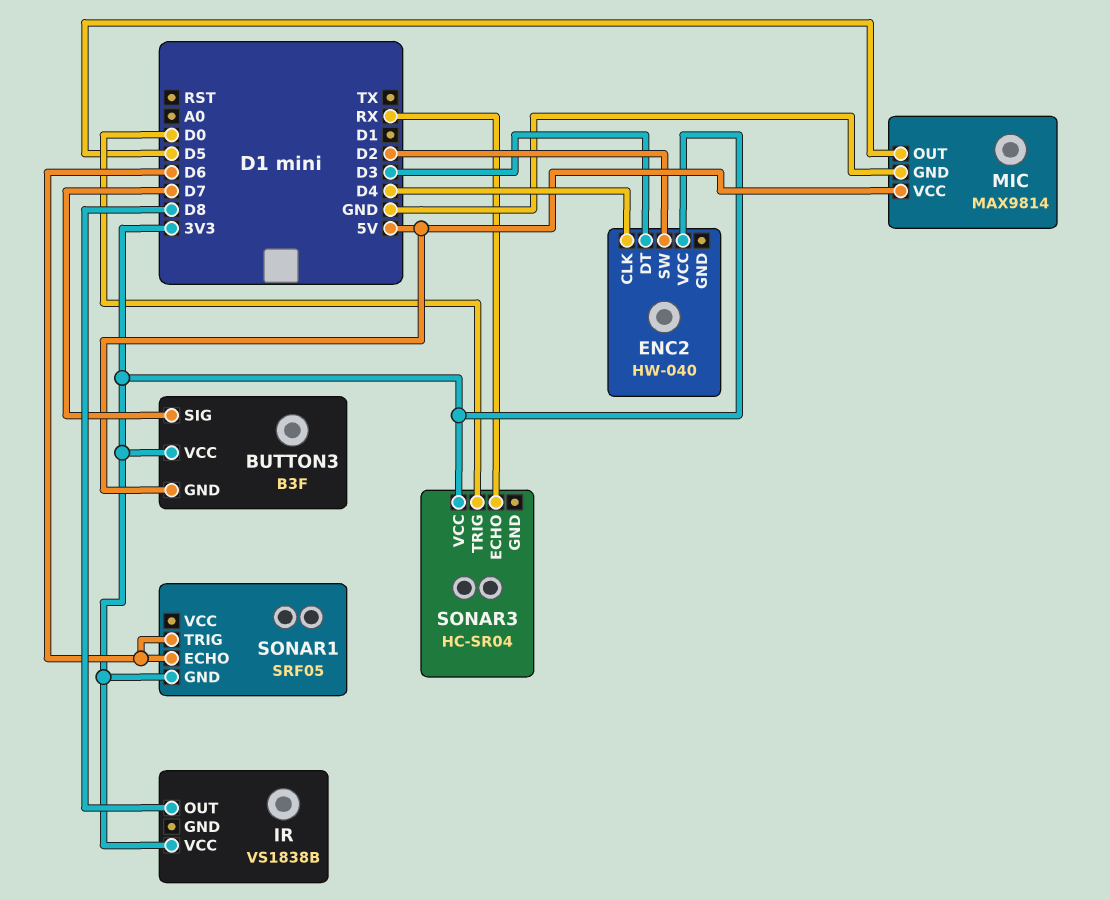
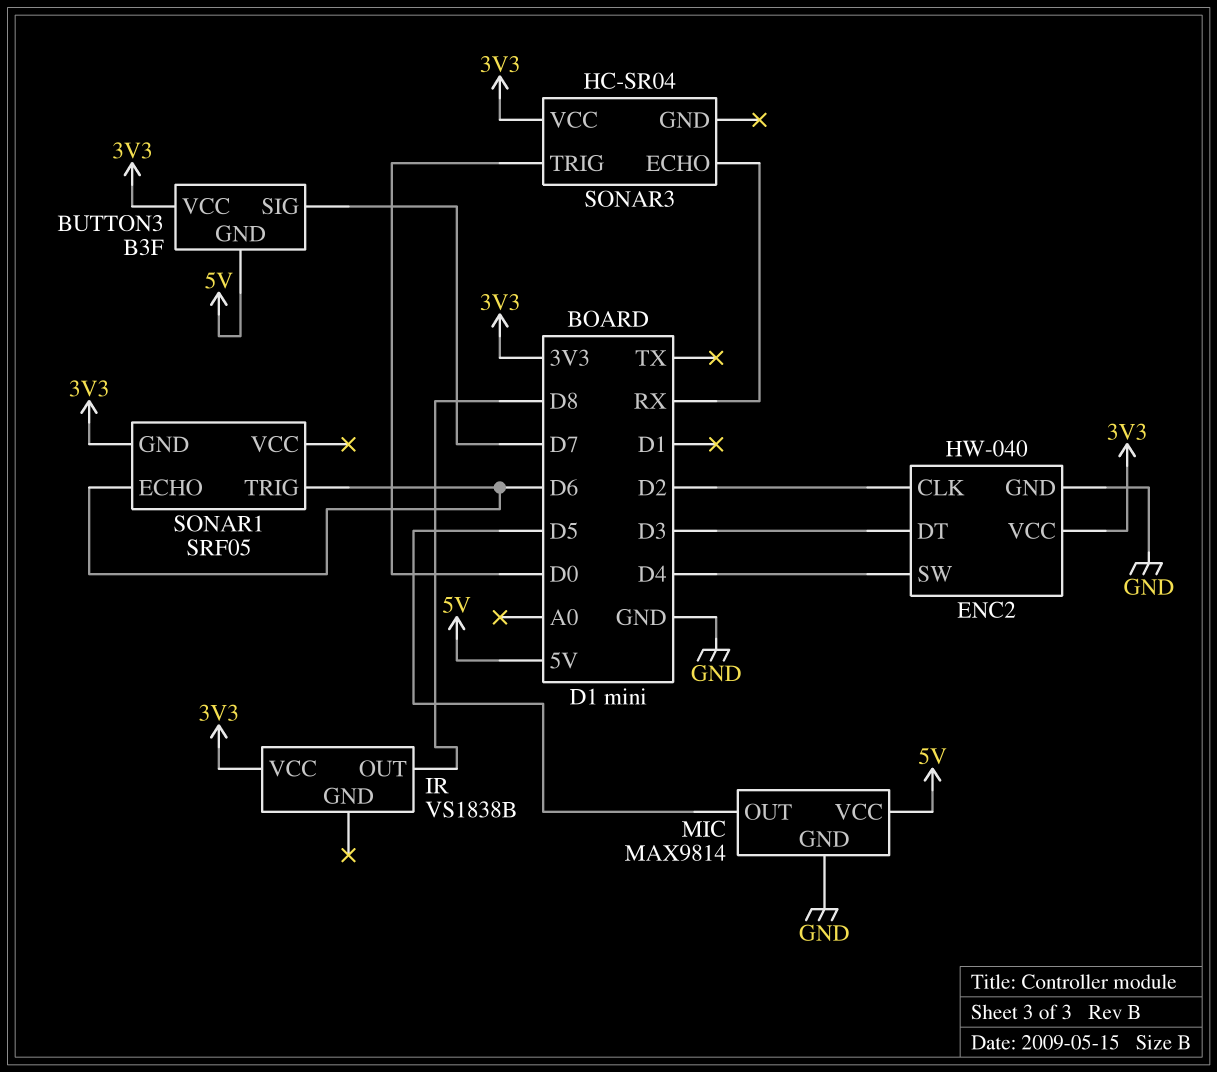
ENC2 pin CLK: D4 -> D2
ENC2 pin GND: none -> GND
ENC2 pin SW: D2 -> D4

